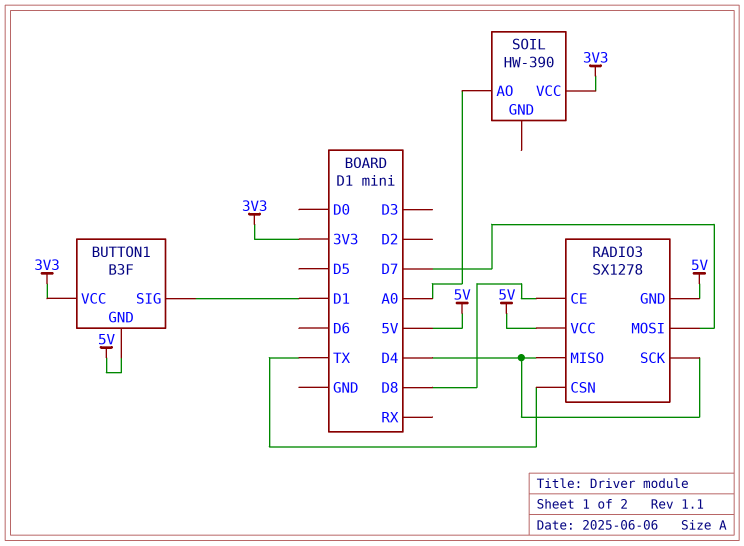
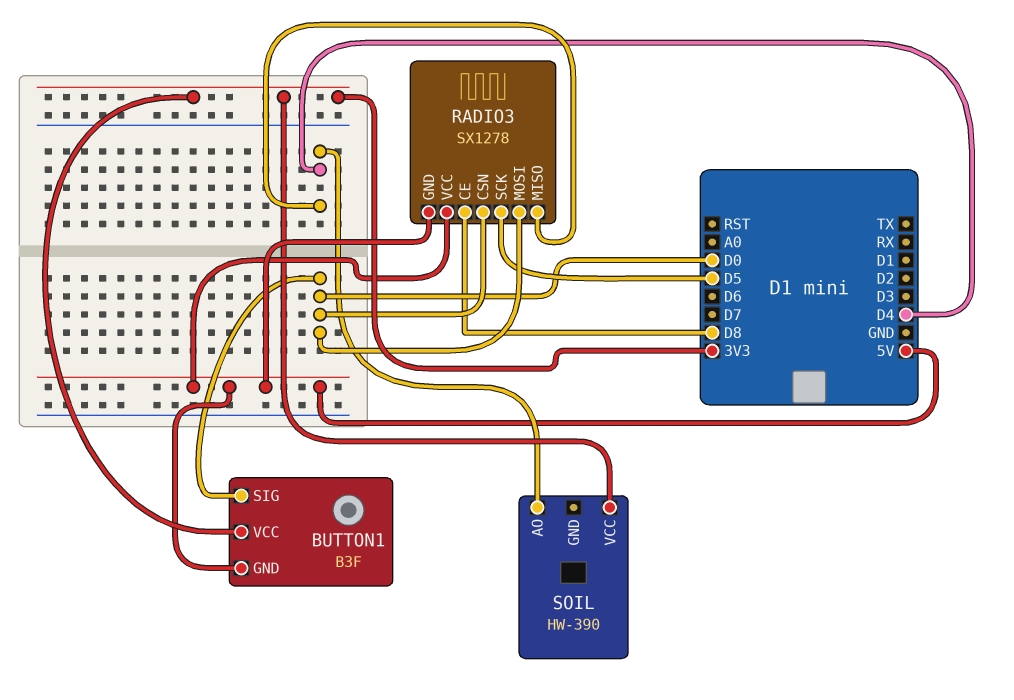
BUTTON1 pin SIG: D1 -> D0
RADIO3 pin CSN: TX -> D0
RADIO3 pin MOSI: D7 -> D0
RADIO3 pin SCK: D4 -> D5
SOIL pin AO: A0 -> D4

